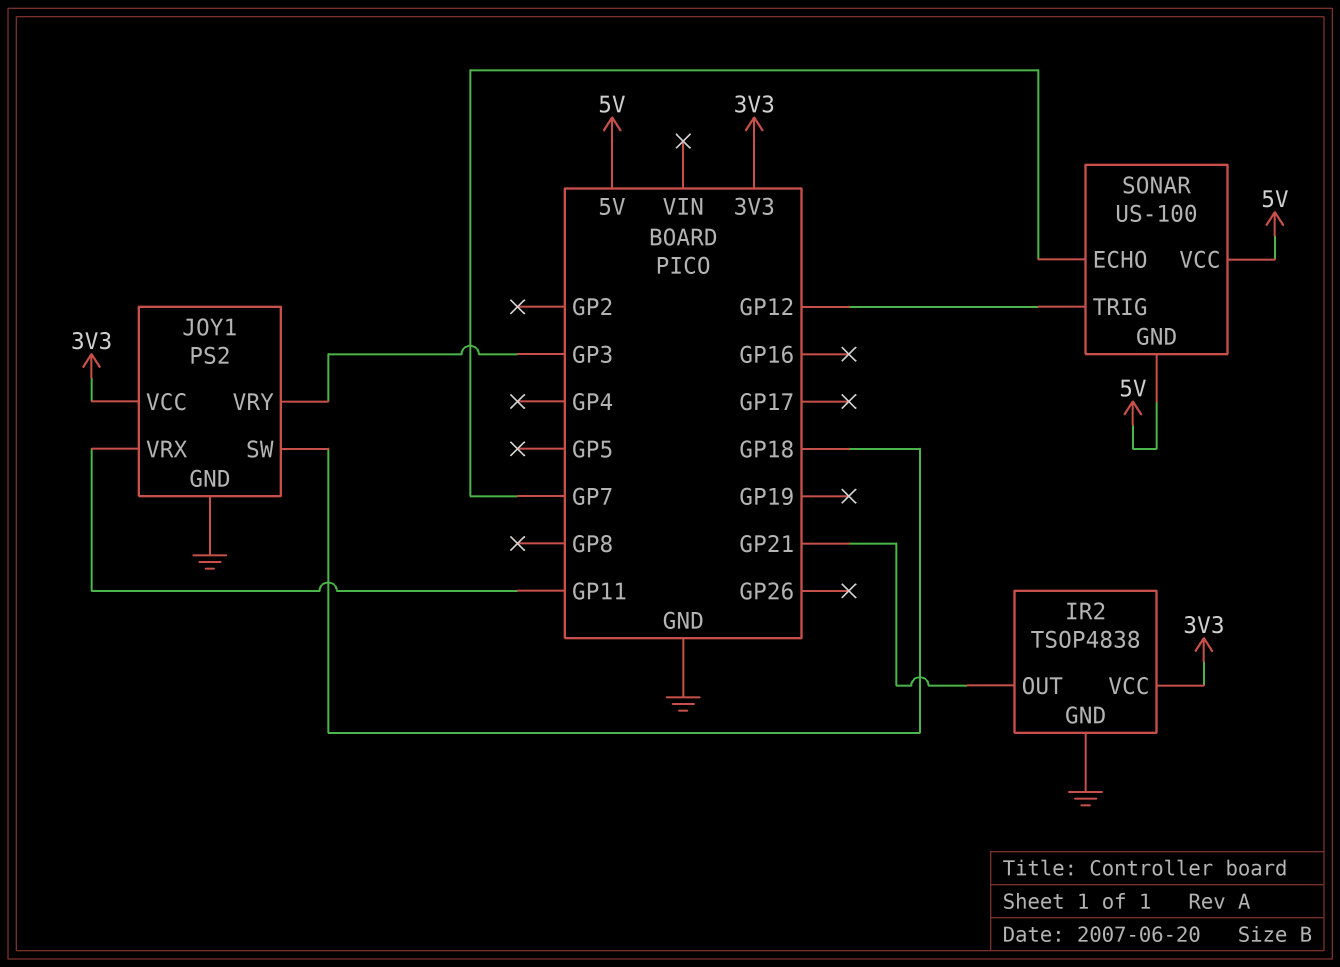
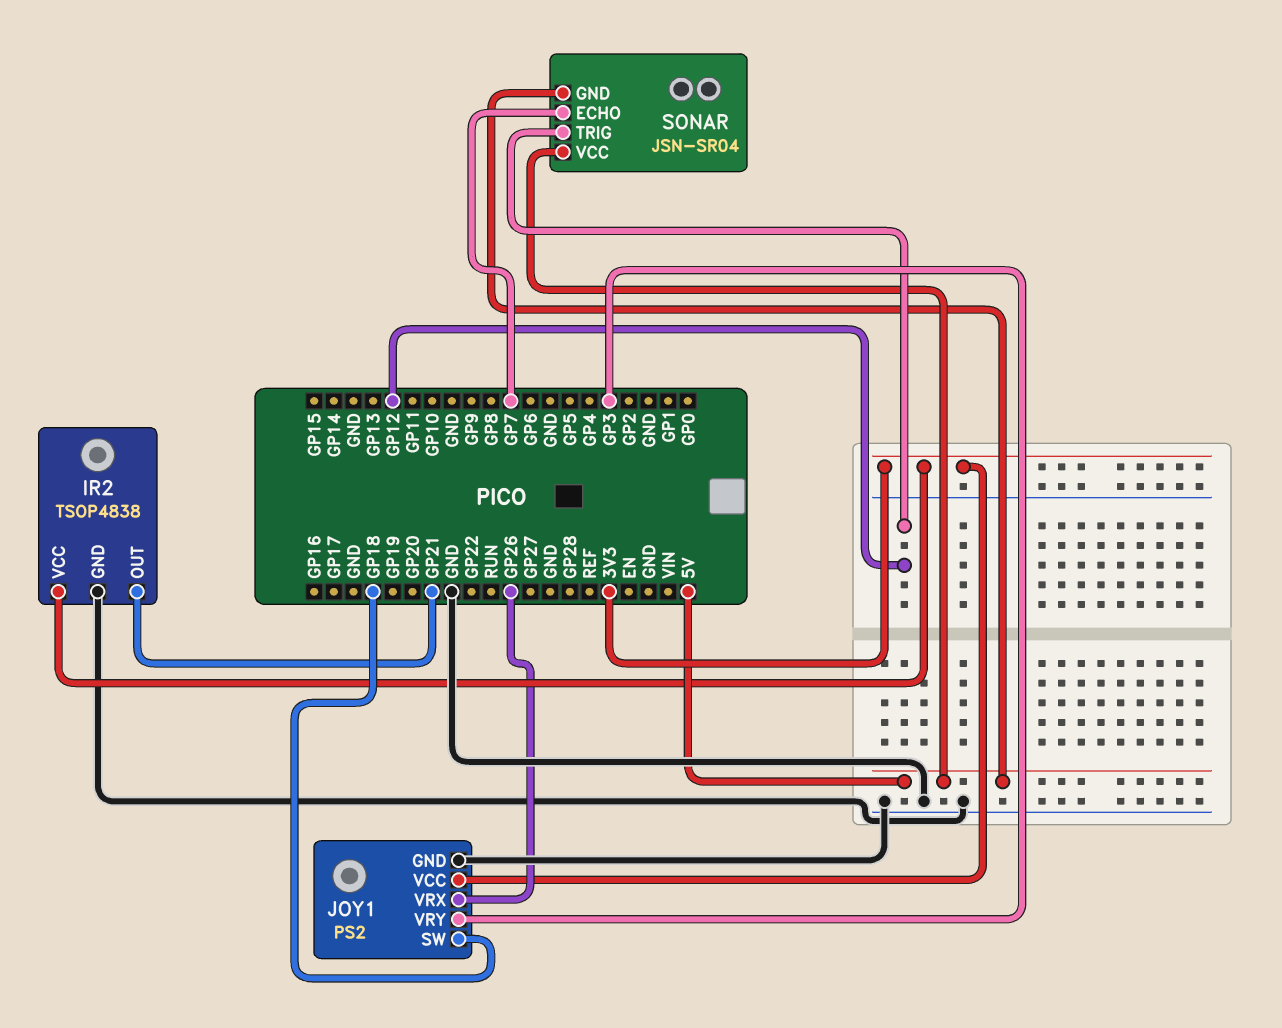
JOY1 pin VRX: GP11 -> GP26
SONAR: US-100 -> JSN-SR04

